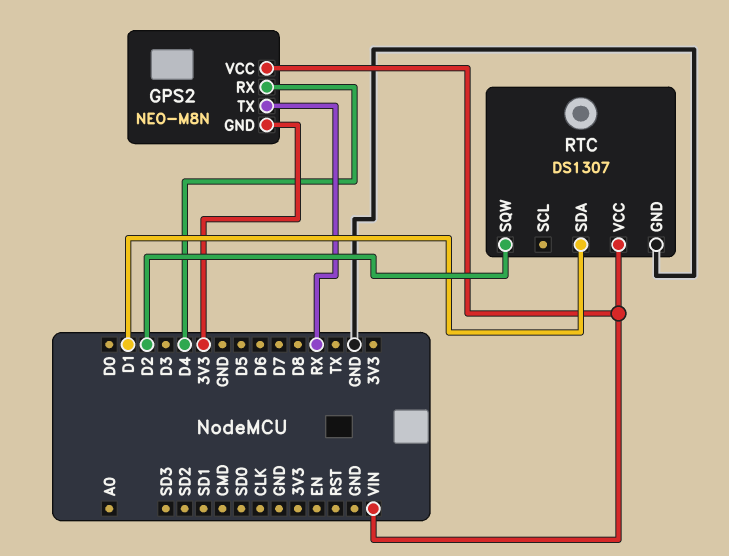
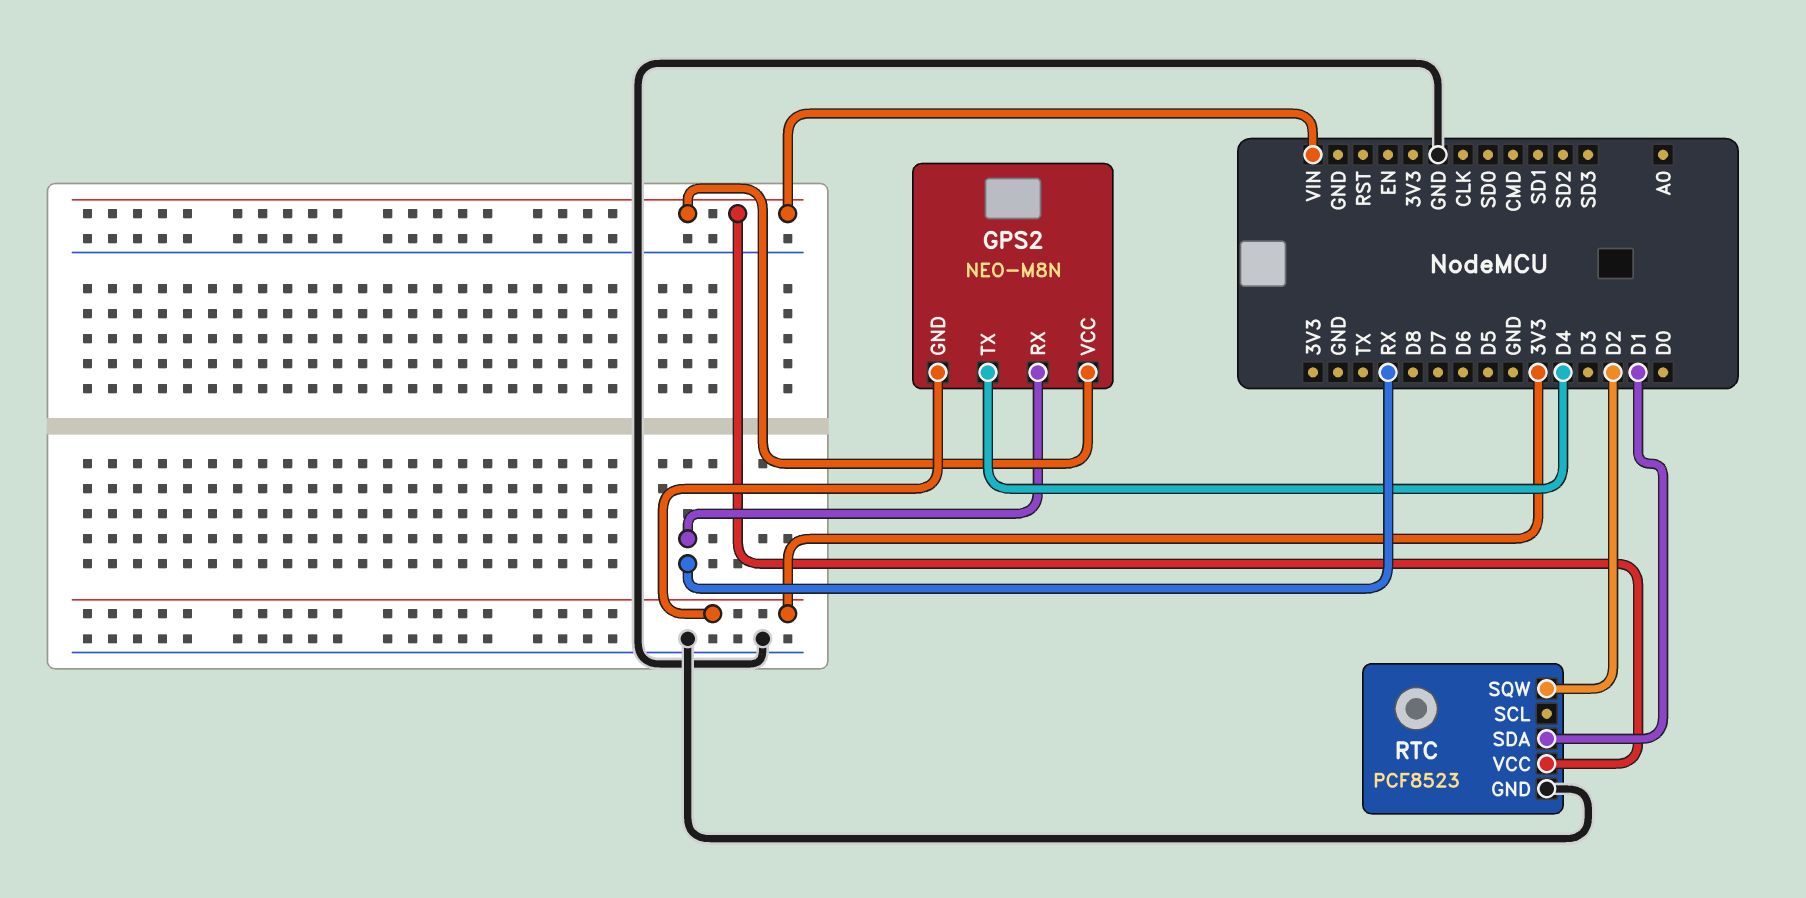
GPS2 pin RX: D4 -> RX
GPS2 pin TX: RX -> D4
RTC: DS1307 -> PCF8523

